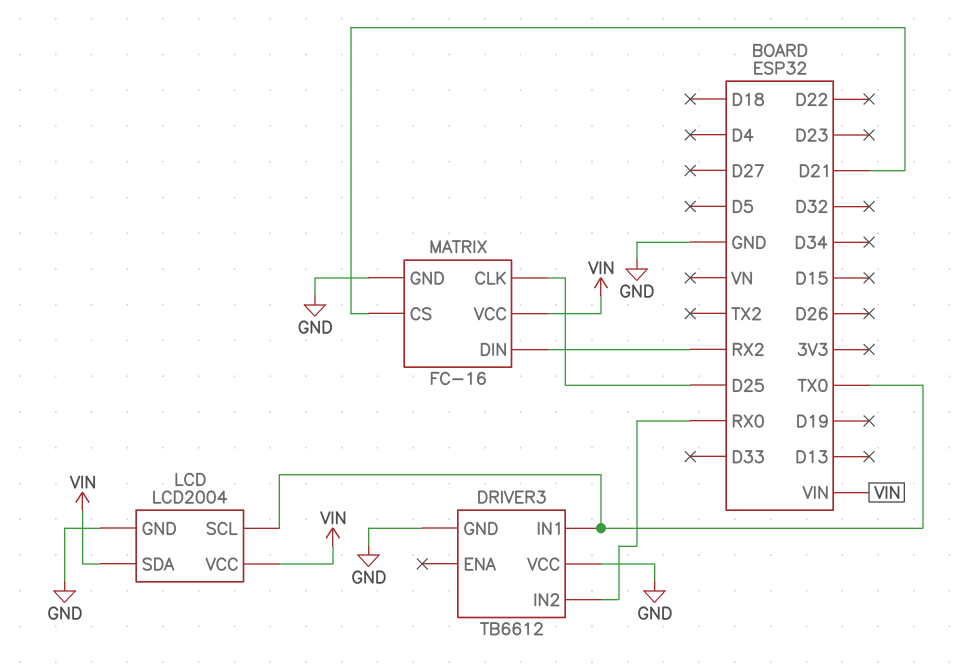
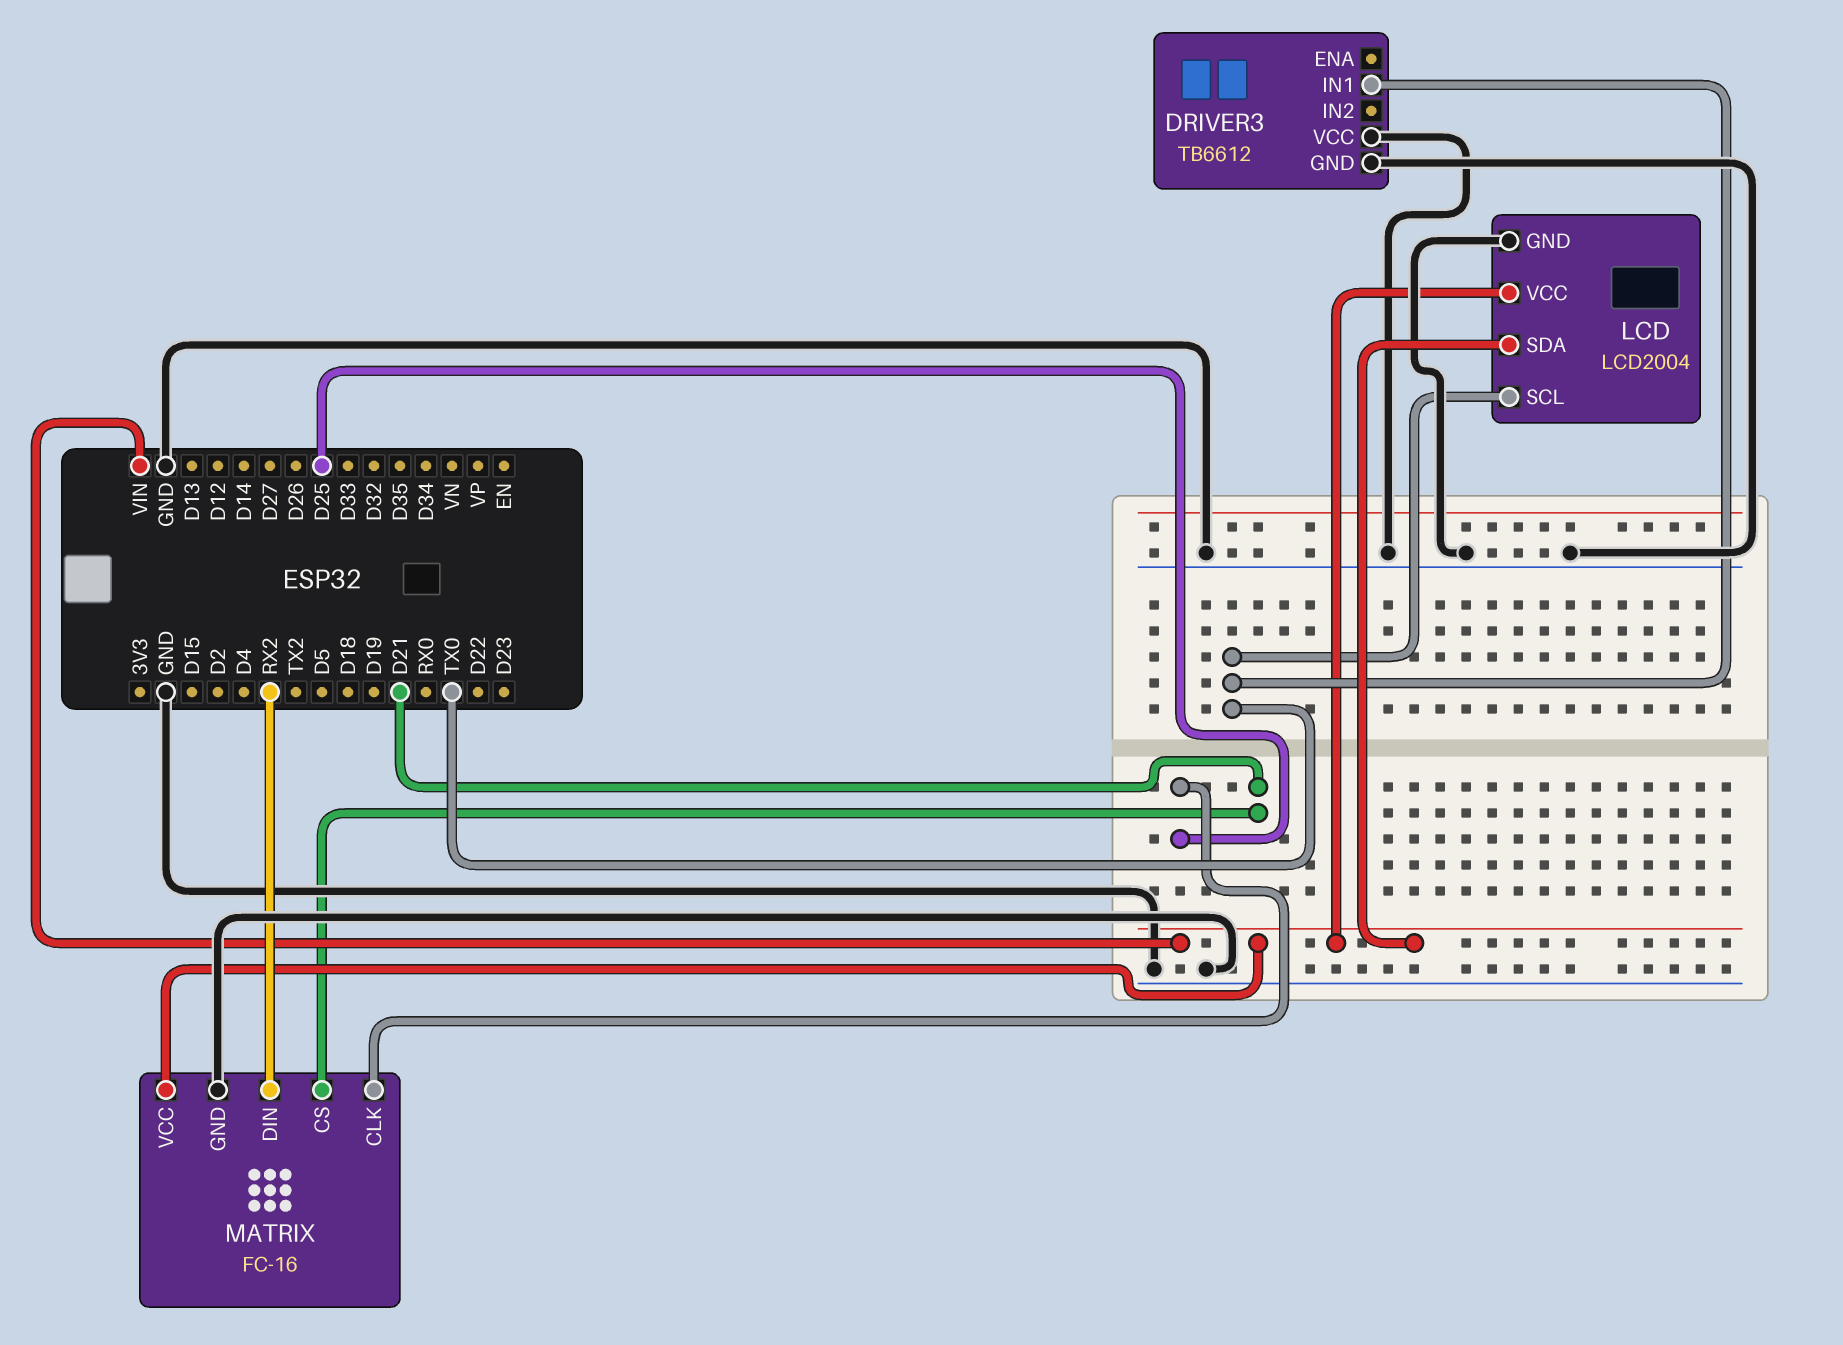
DRIVER3 pin IN2: RX0 -> none

